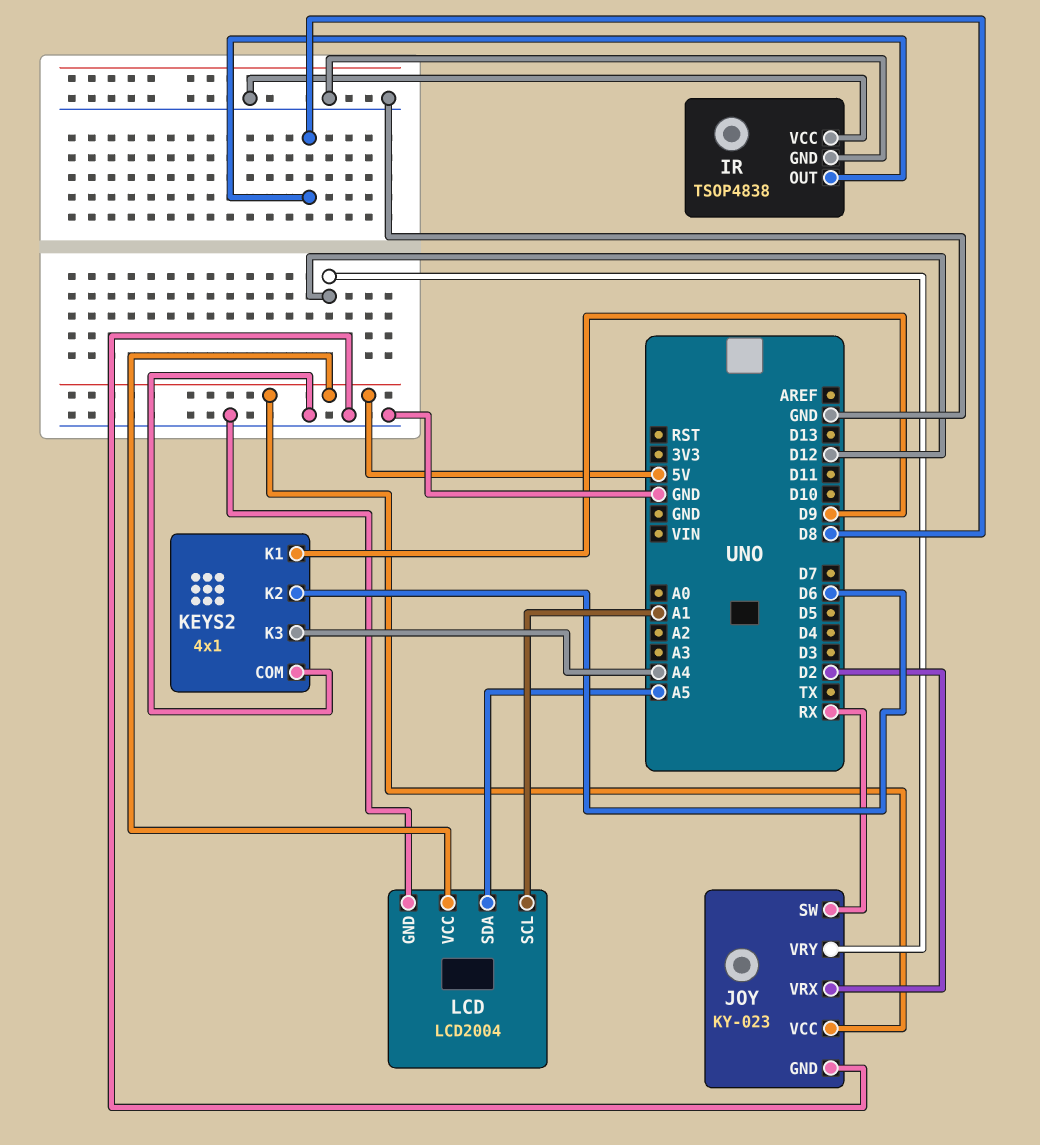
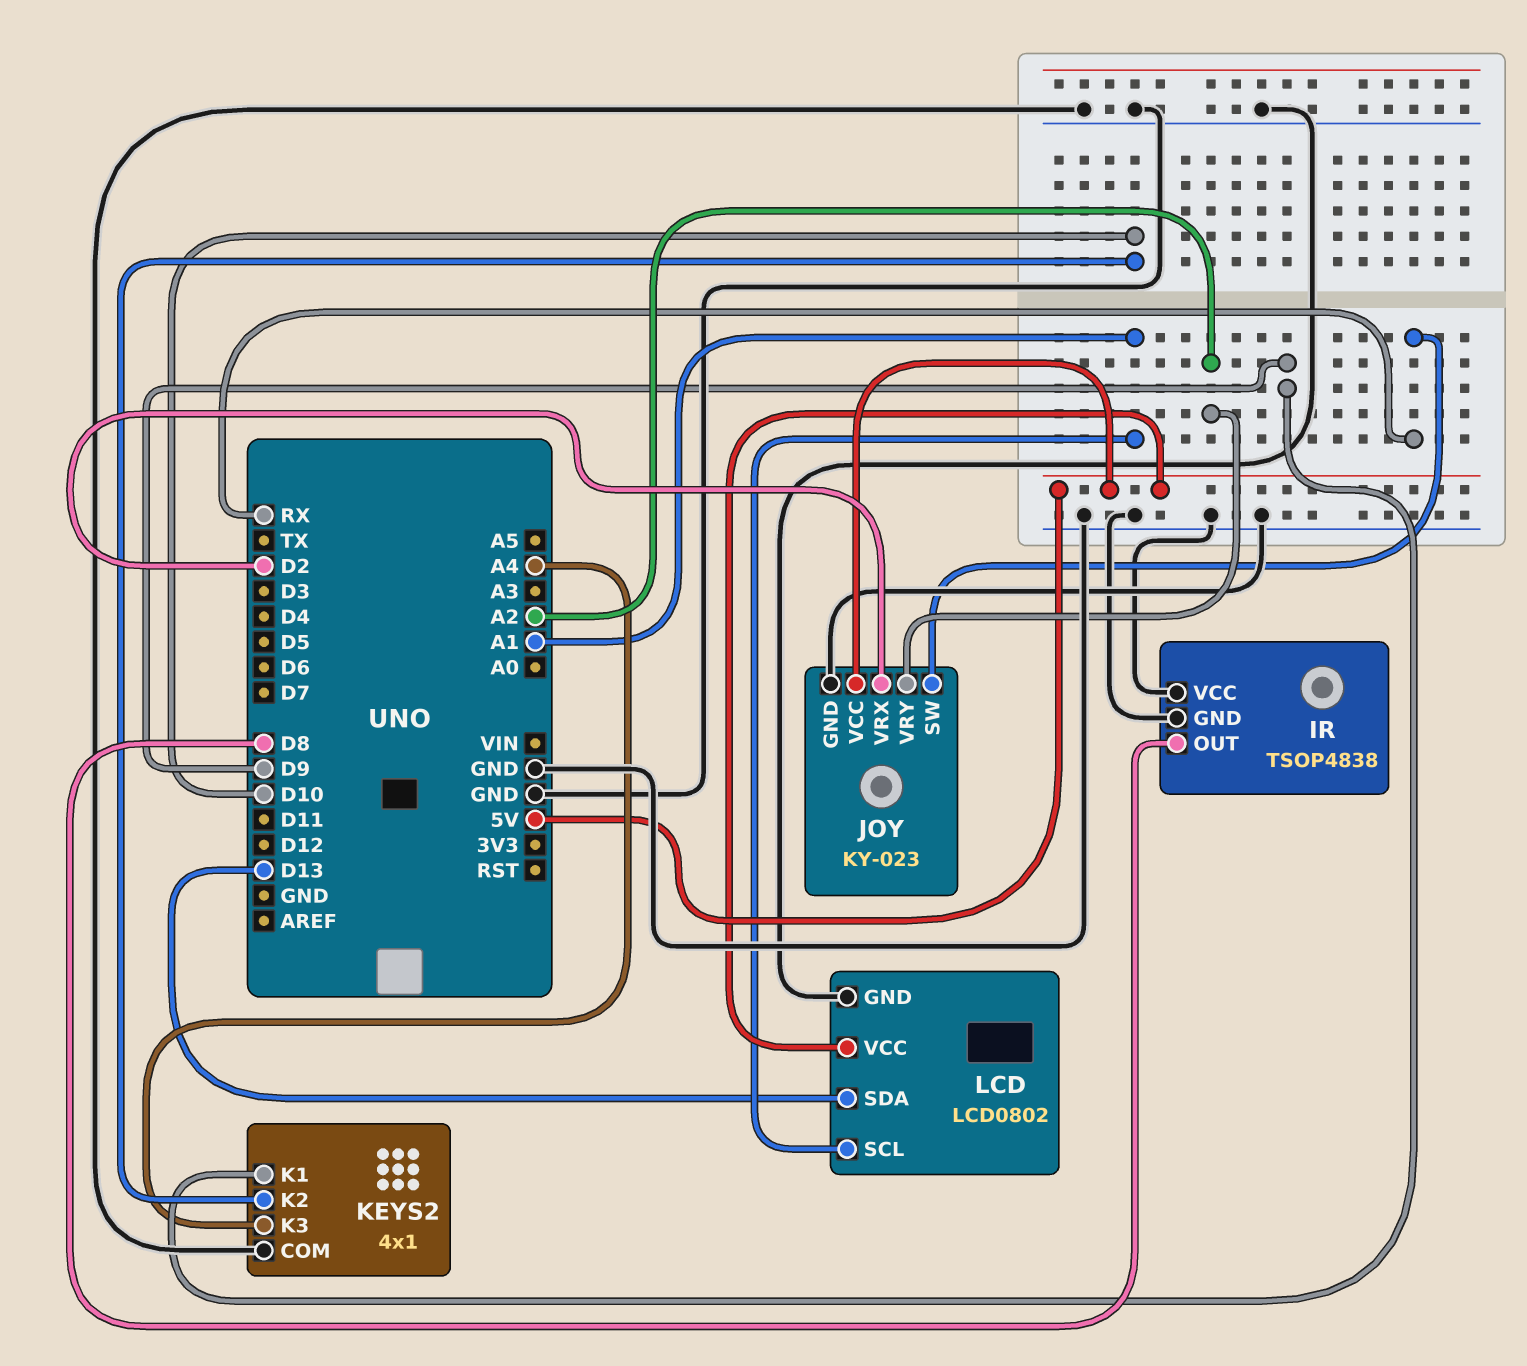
JOY pin VRY: D12 -> A2
KEYS2 pin K2: D6 -> D10
LCD: LCD2004 -> LCD0802
LCD pin SDA: A5 -> D13

